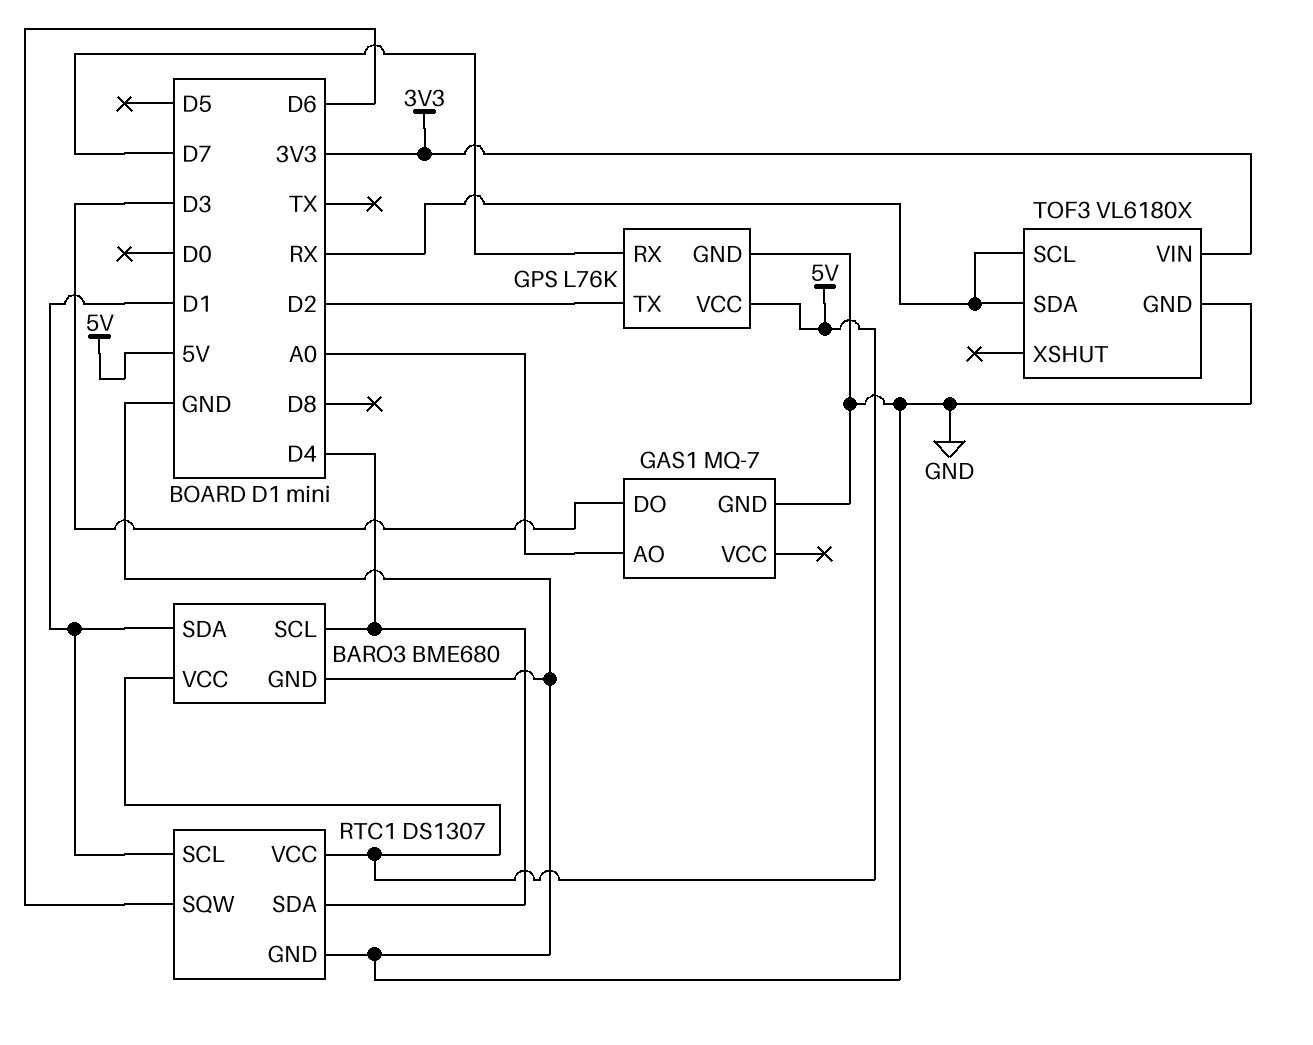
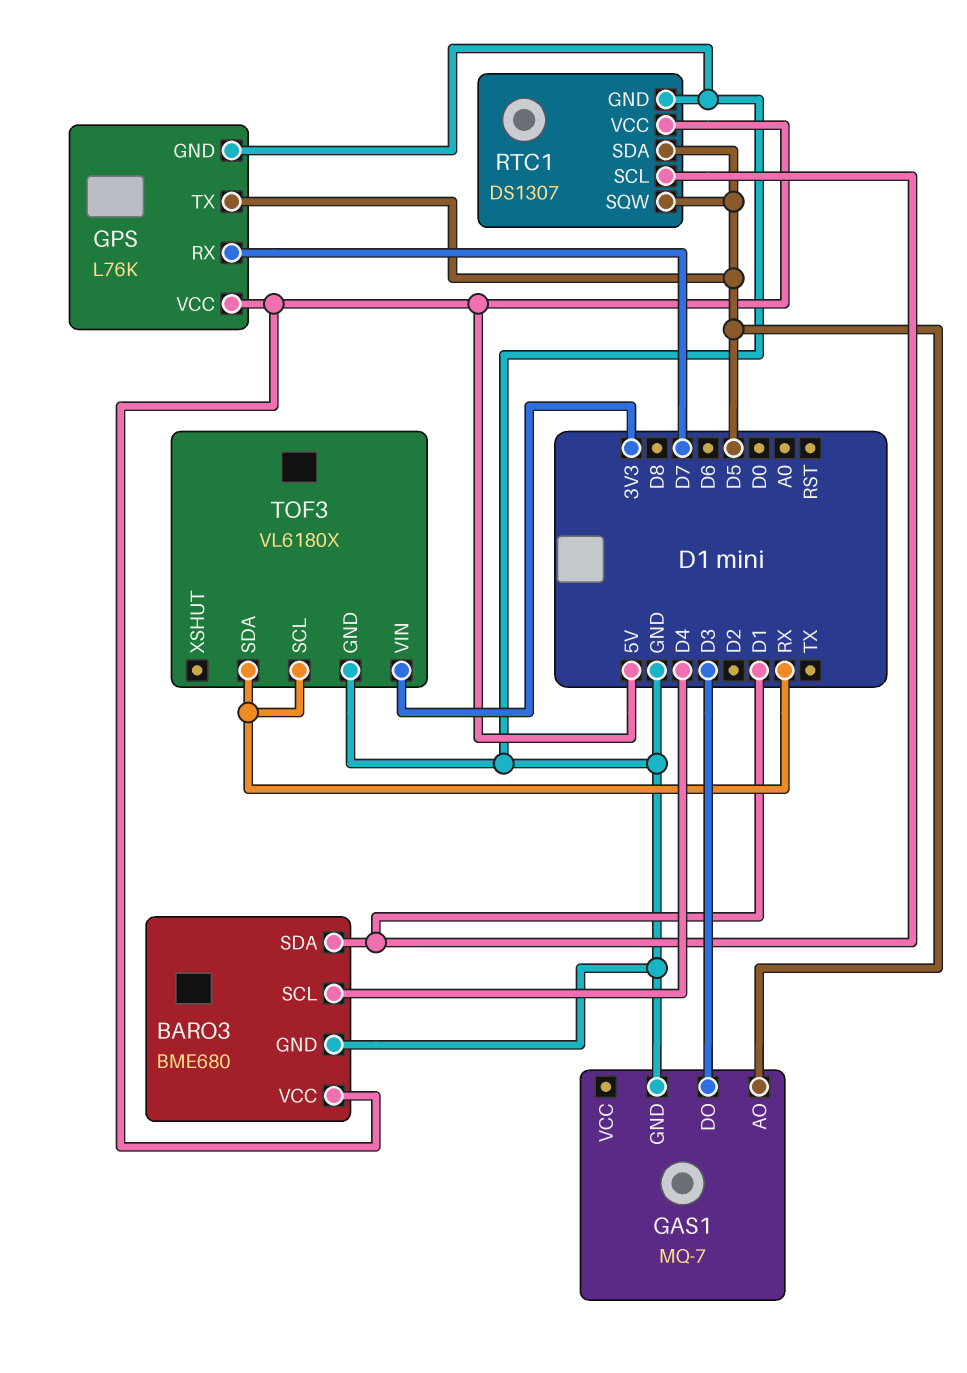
GAS1 pin AO: A0 -> D5
GPS pin TX: D2 -> D5
RTC1 pin SDA: D4 -> D5
RTC1 pin SQW: D6 -> D5

